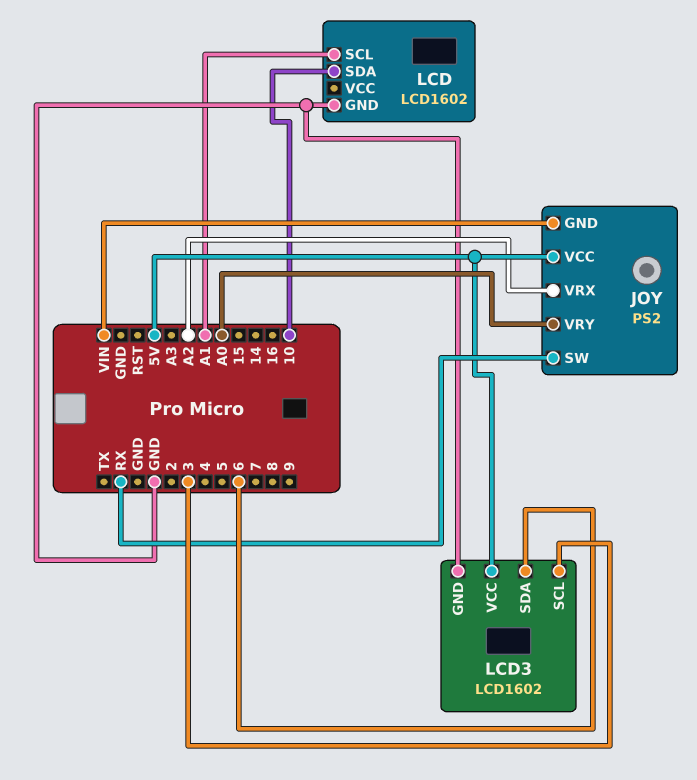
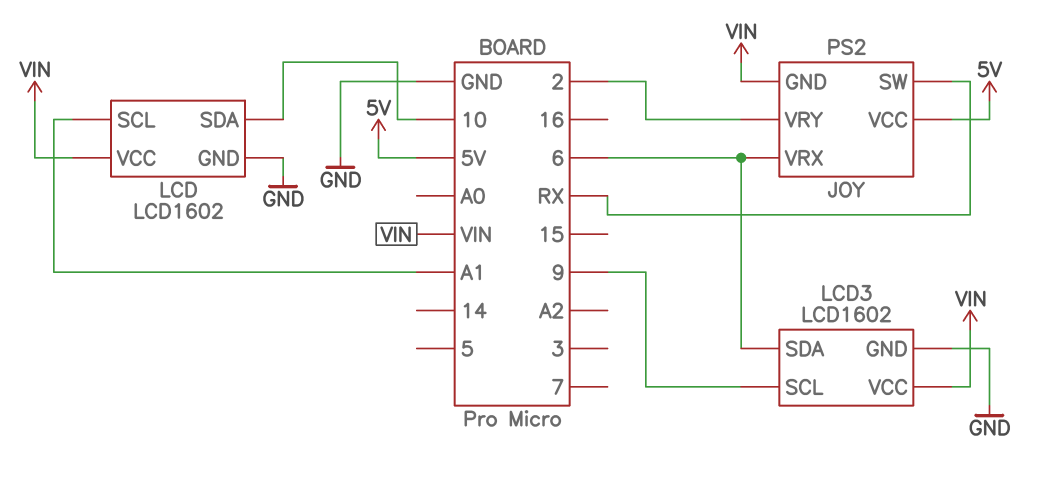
JOY pin VRX: A2 -> 6
JOY pin VRY: A0 -> 2
LCD pin VCC: none -> VIN
LCD3 pin SCL: 3 -> 9
LCD3 pin VCC: 5V -> VIN

